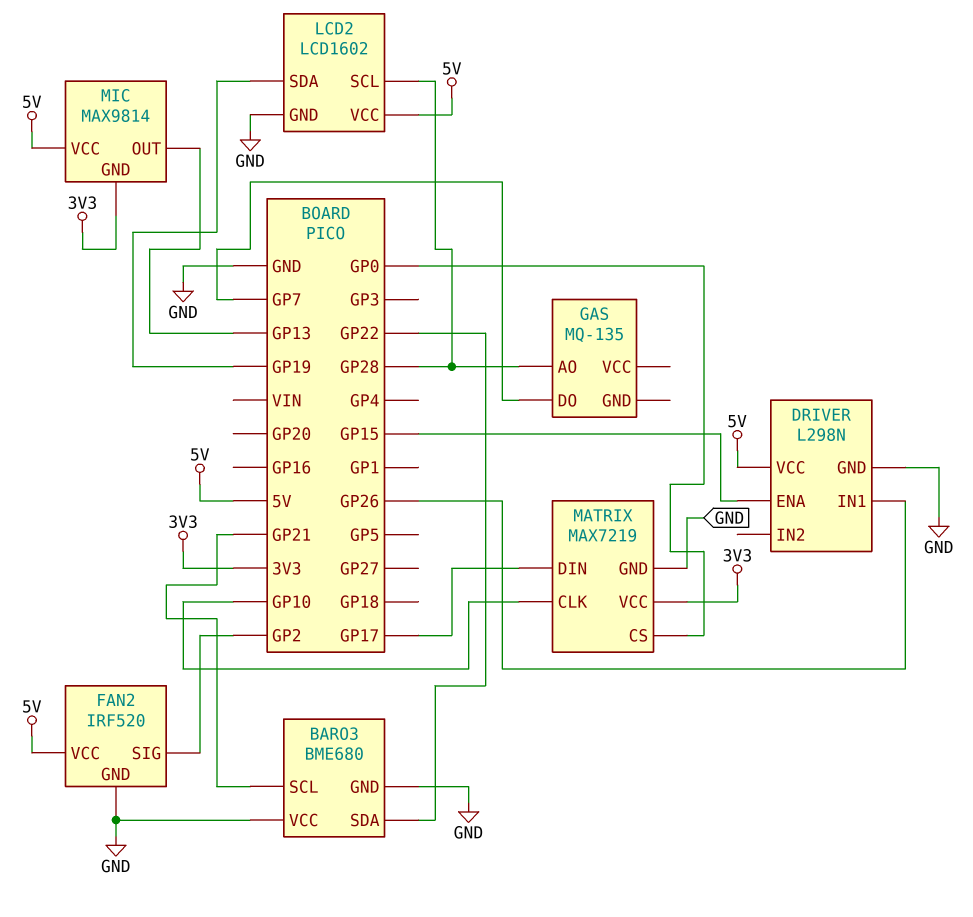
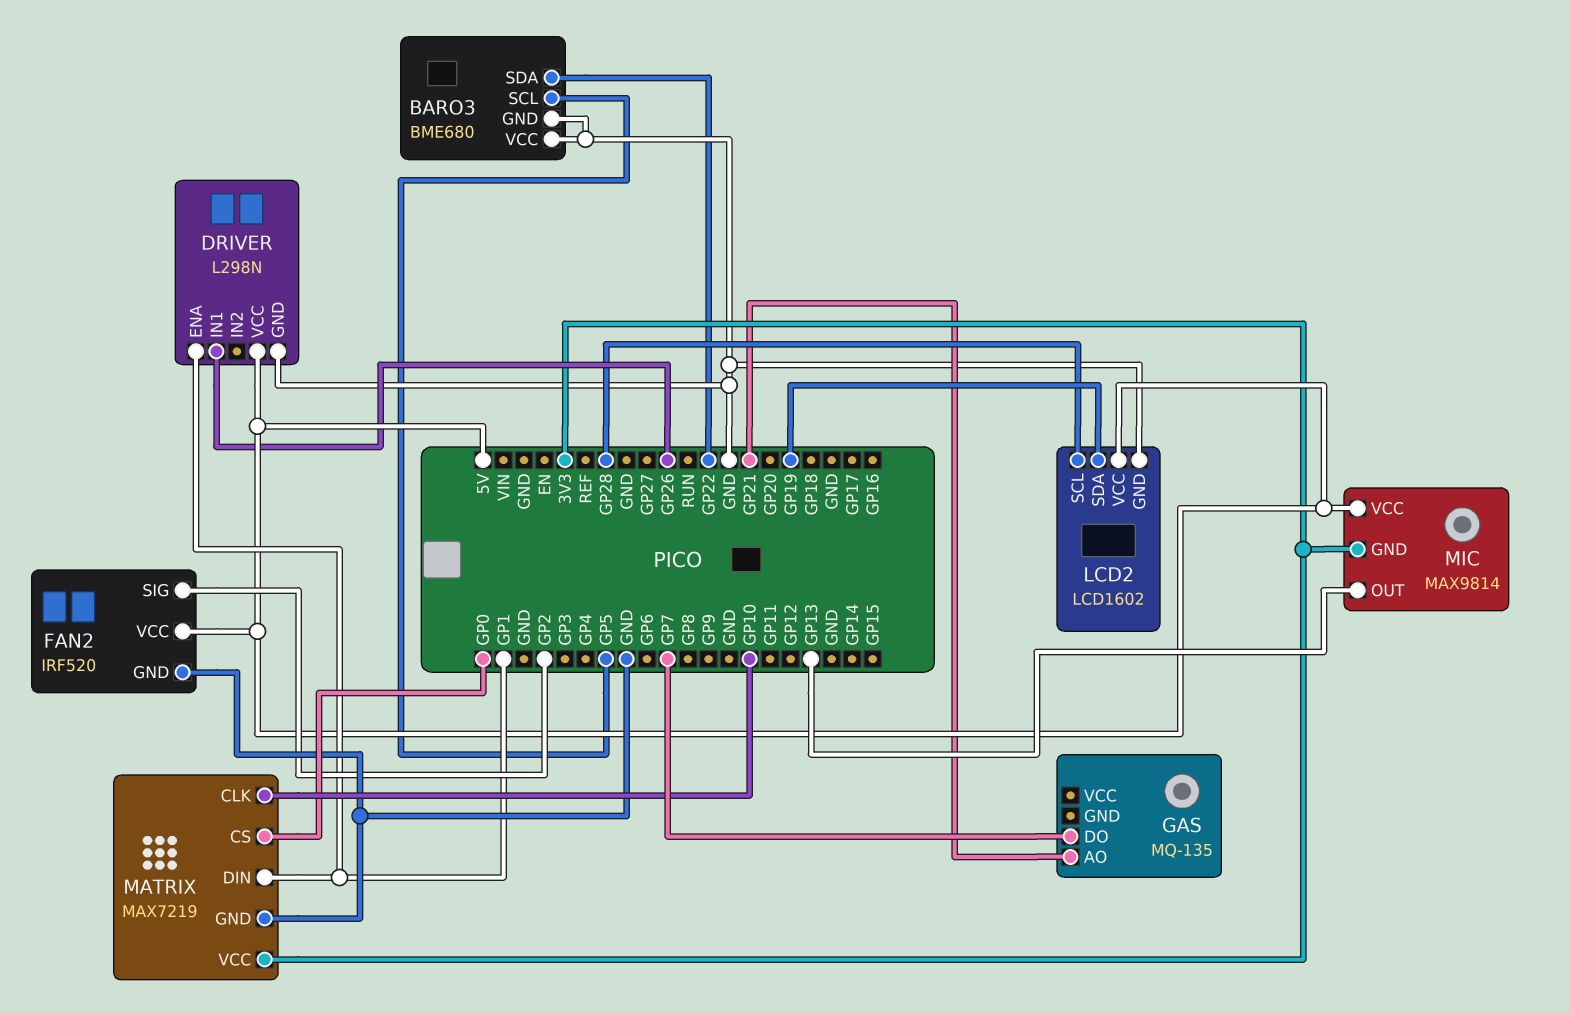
BARO3 pin SCL: GP21 -> GP5
DRIVER pin ENA: GP15 -> GP1
GAS pin AO: GP28 -> GP21
MATRIX pin DIN: GP17 -> GP1

